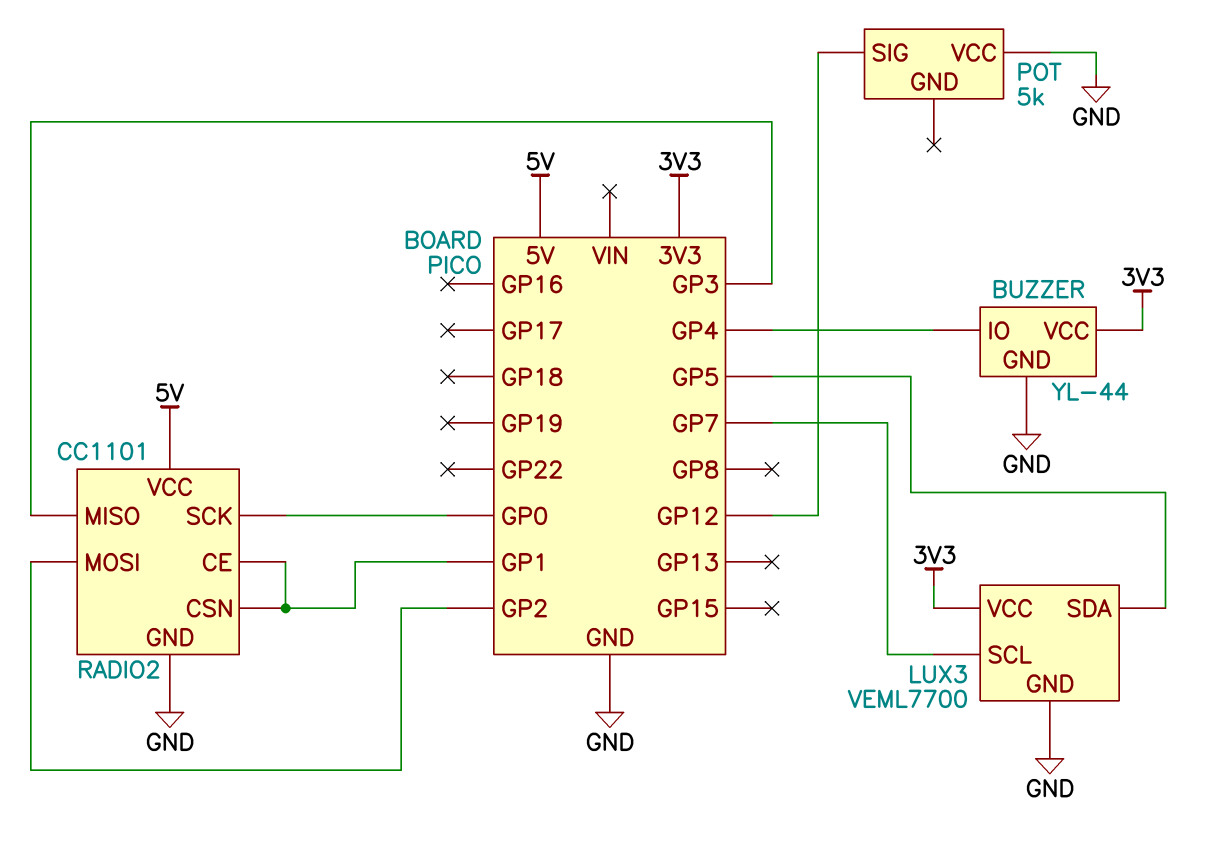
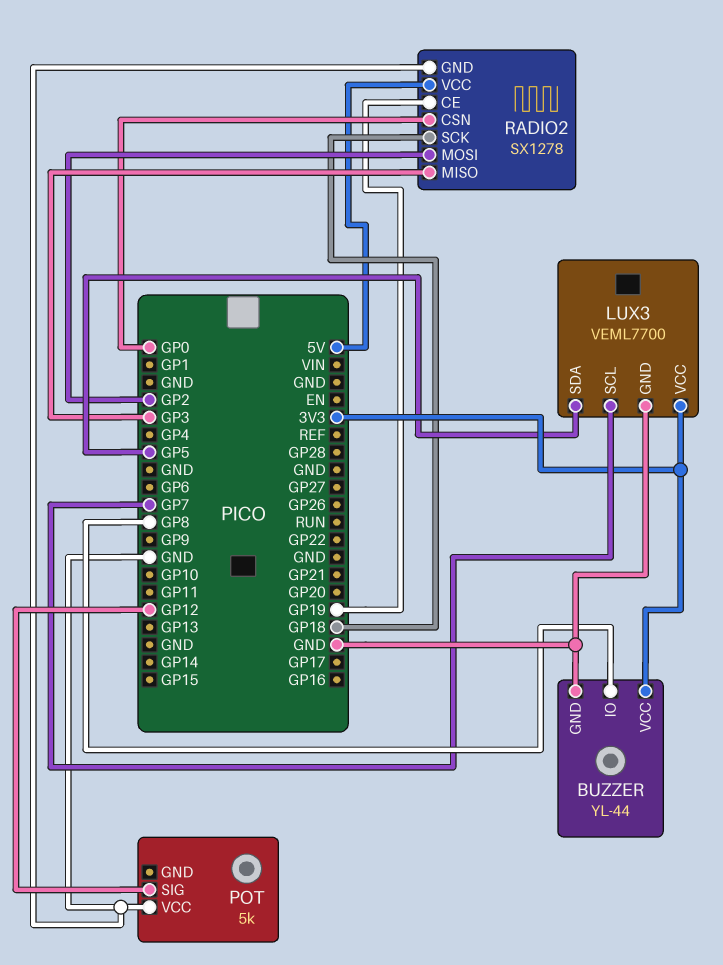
BUZZER pin IO: GP4 -> GP8
RADIO2: CC1101 -> SX1278
RADIO2 pin CE: GP1 -> GP19
RADIO2 pin CSN: GP1 -> GP0
RADIO2 pin SCK: GP0 -> GP18

